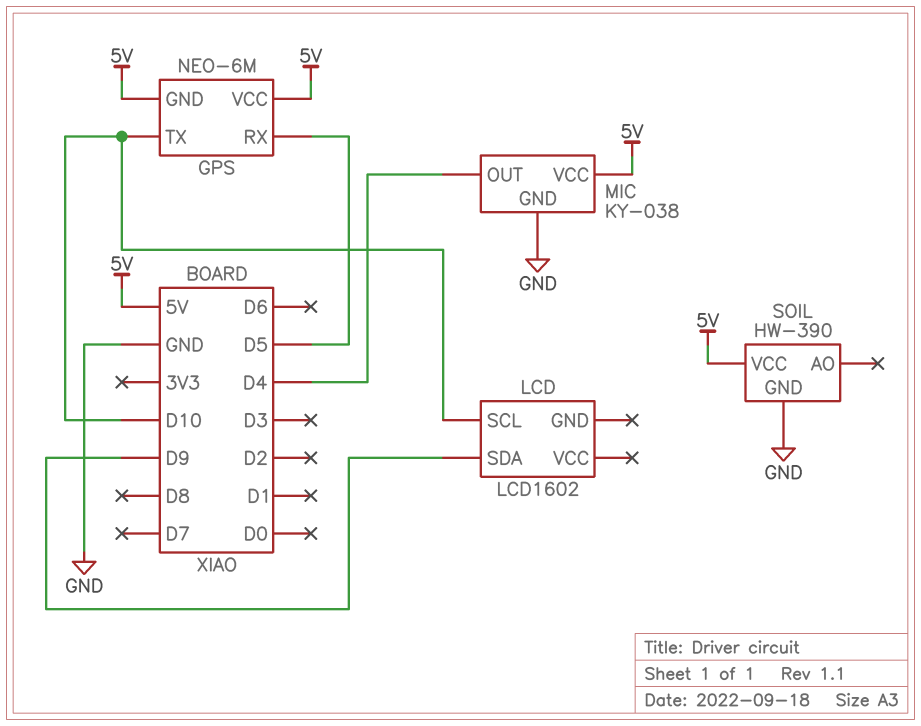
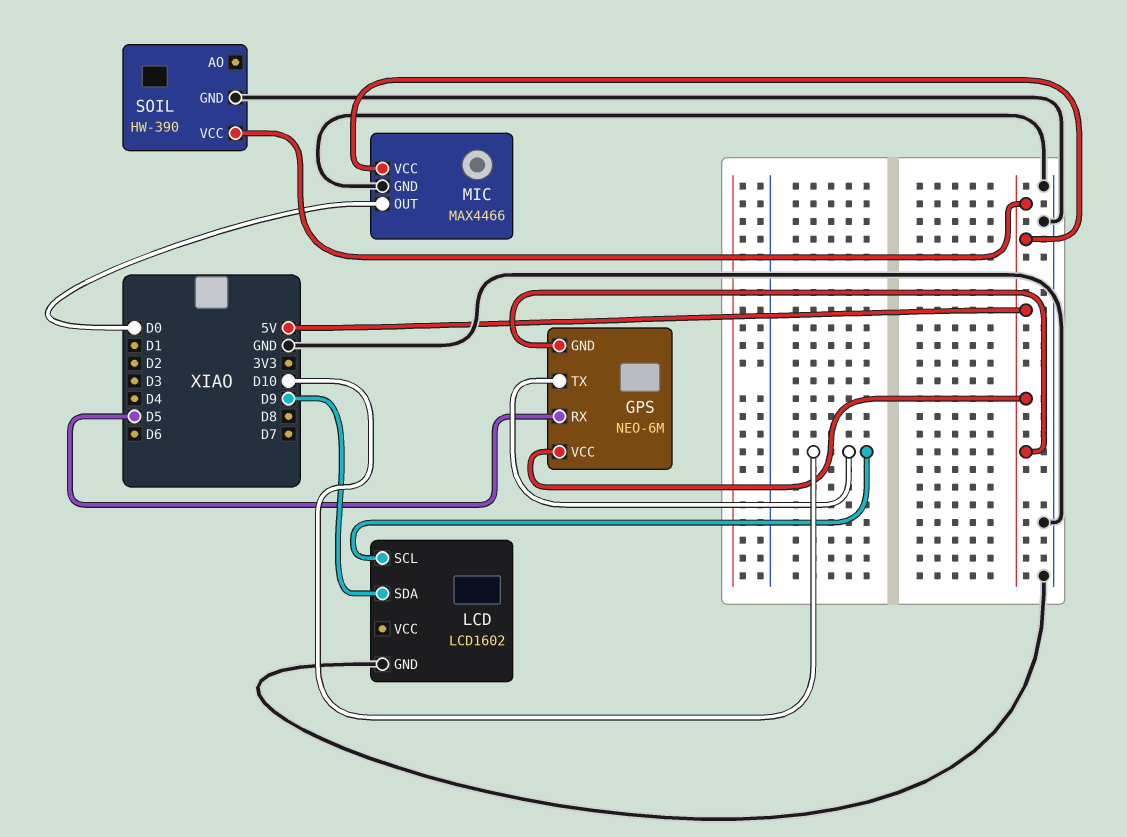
LCD pin GND: none -> GND
MIC: KY-038 -> MAX4466
MIC pin OUT: D4 -> D0

